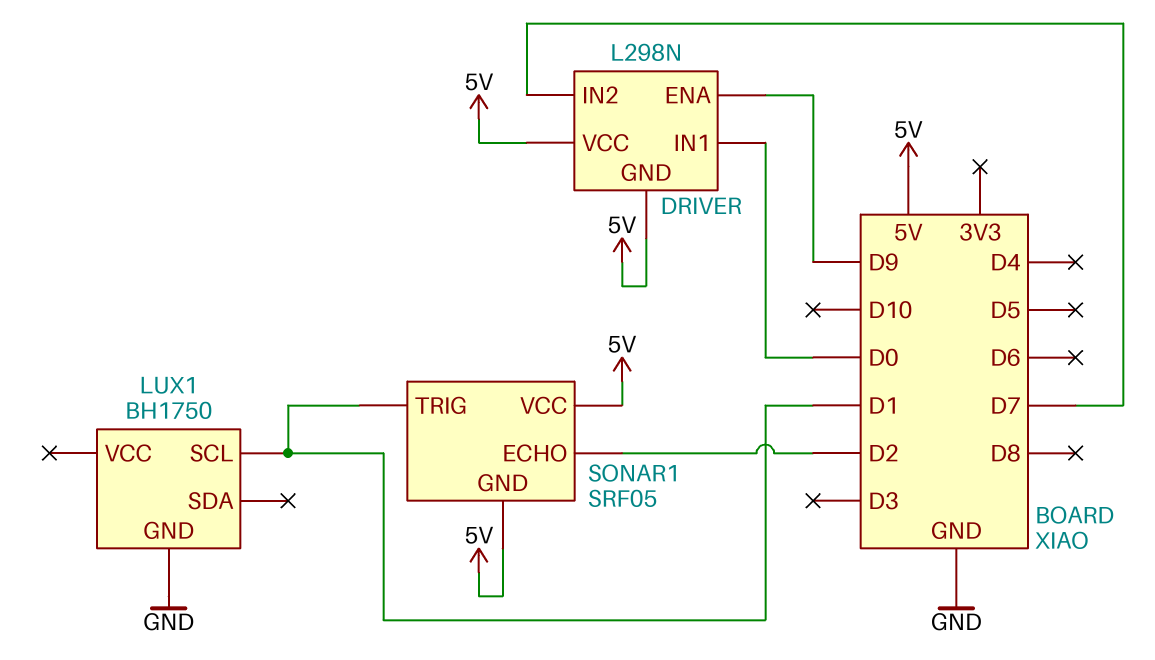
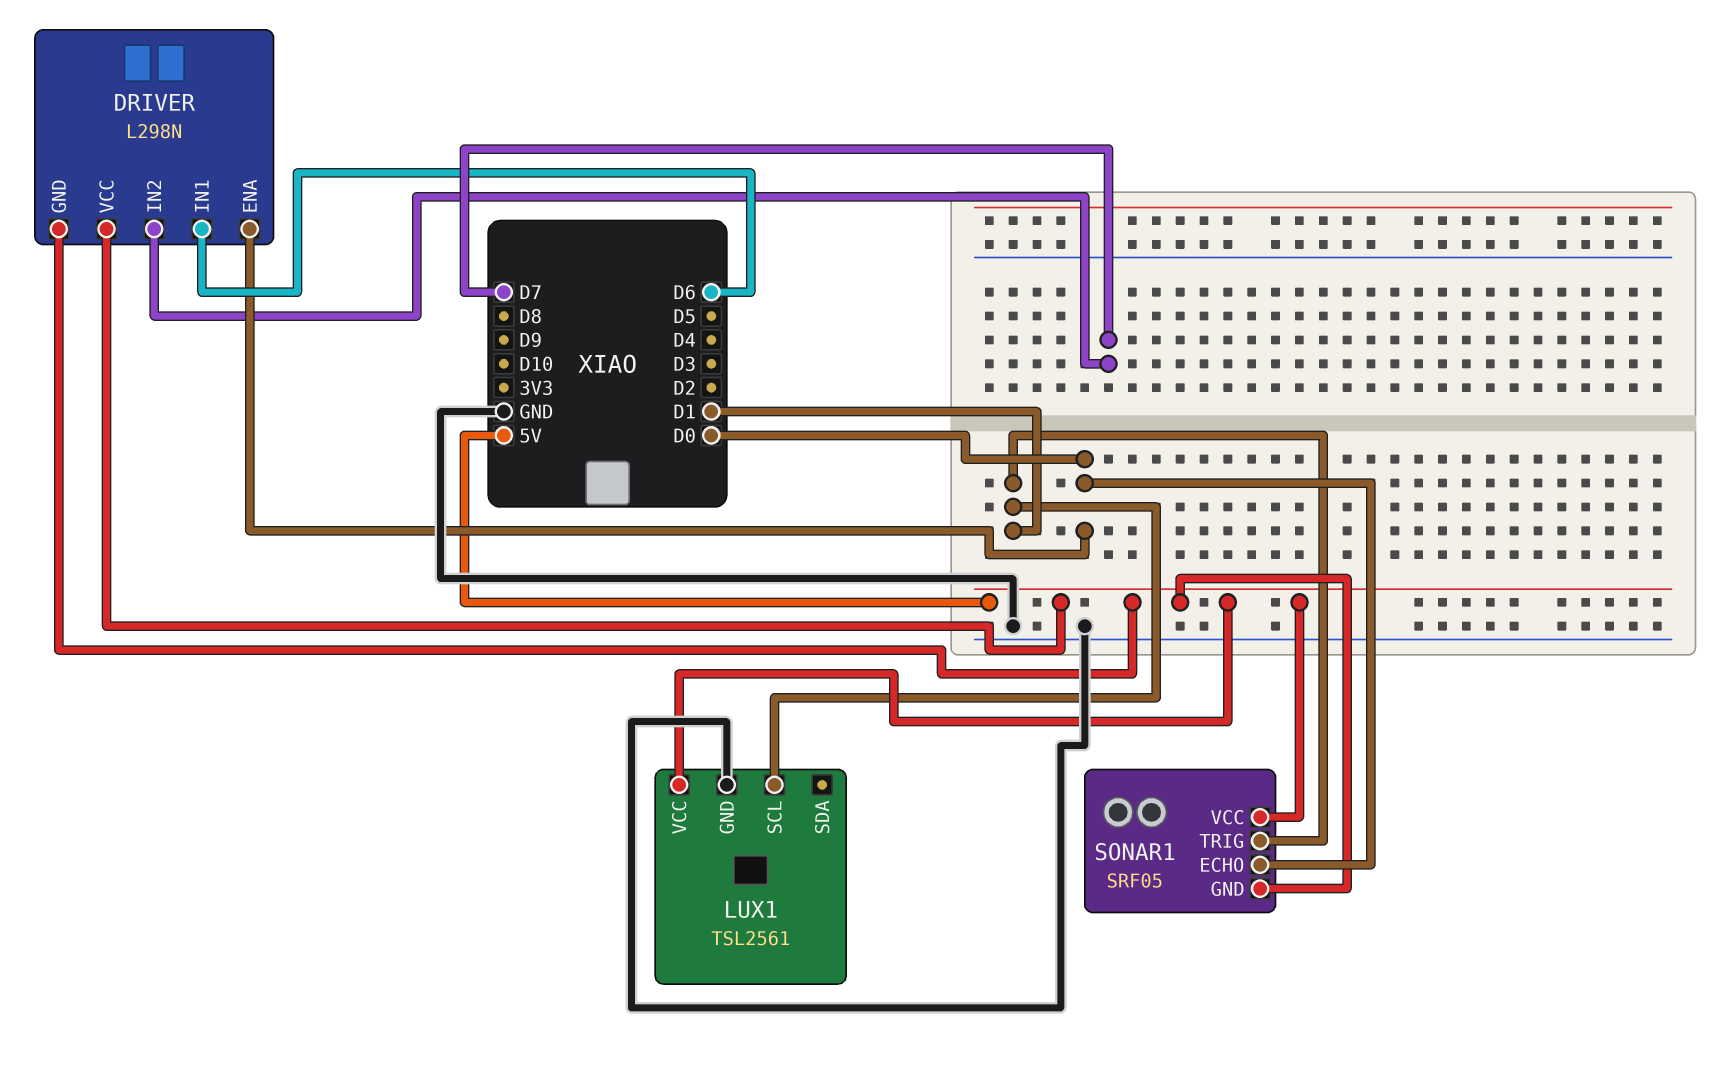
DRIVER pin ENA: D9 -> D0
DRIVER pin IN1: D0 -> D6
LUX1: BH1750 -> TSL2561
LUX1 pin VCC: none -> 5V
SONAR1 pin ECHO: D2 -> D0

